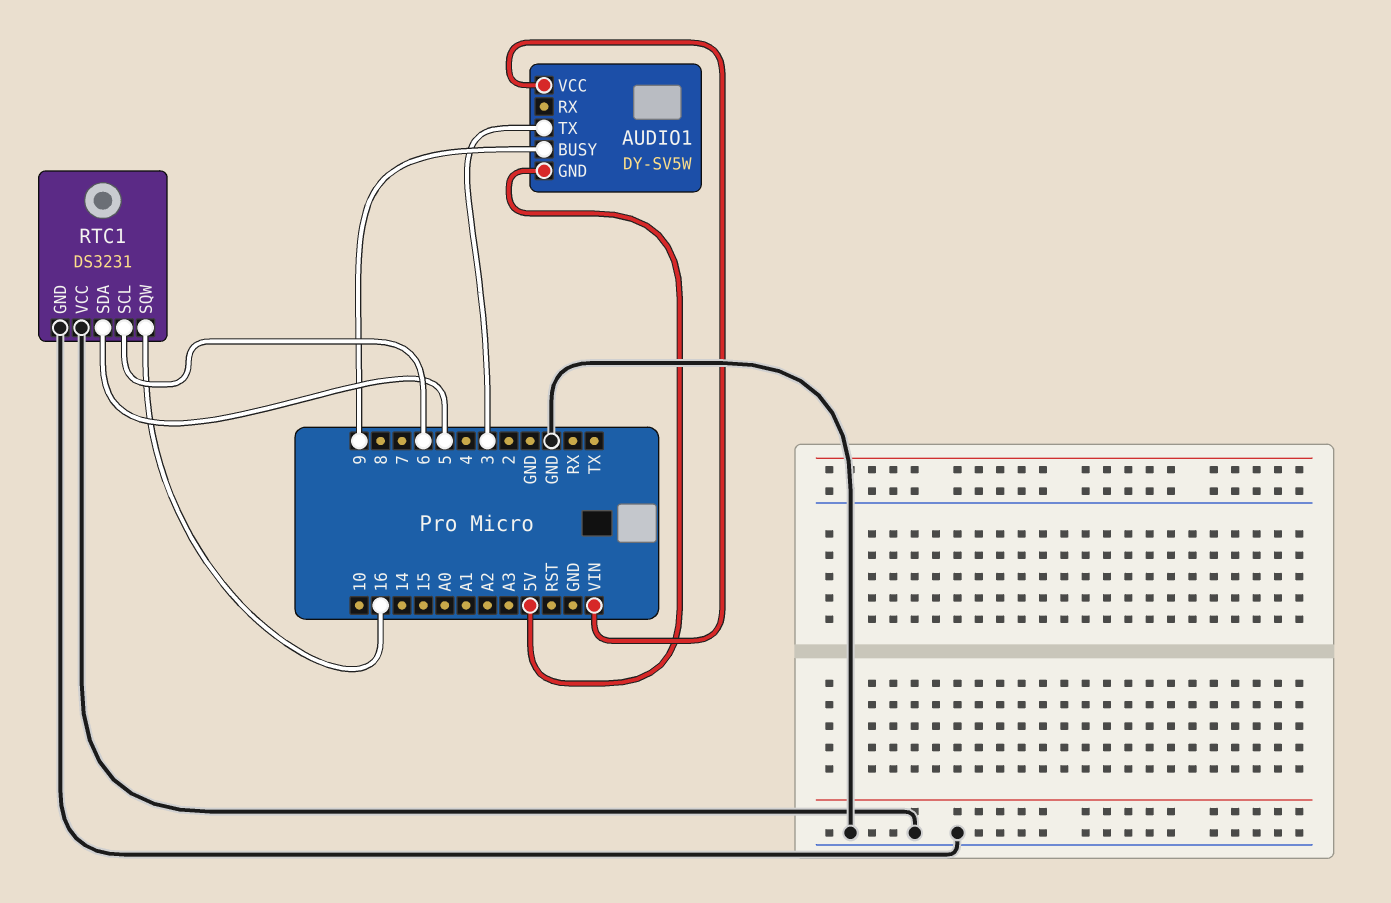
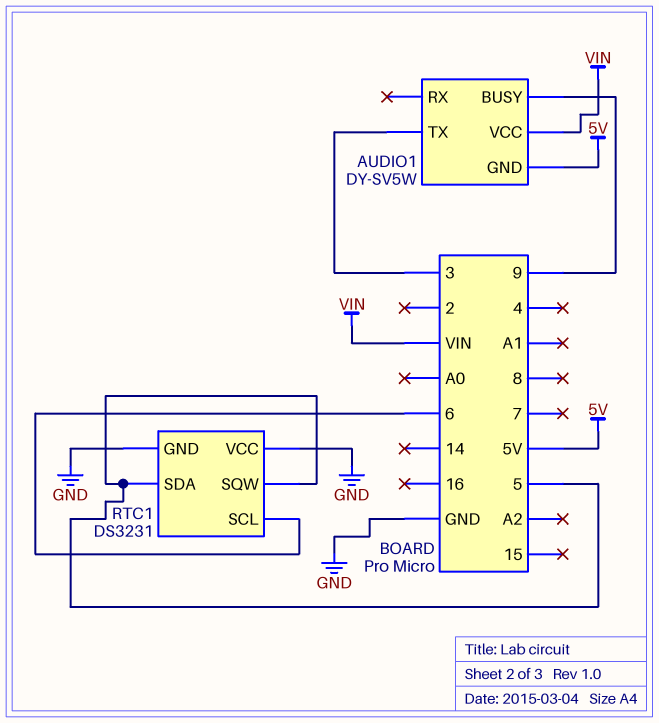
RTC1 pin SQW: 16 -> 5

